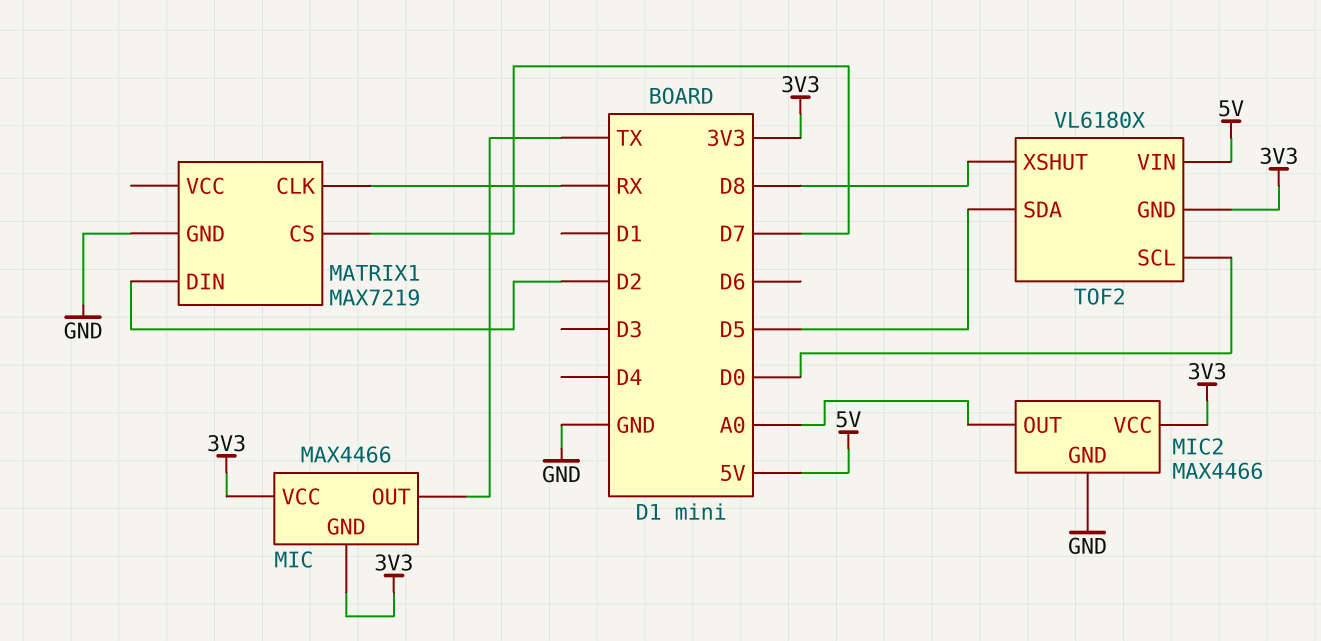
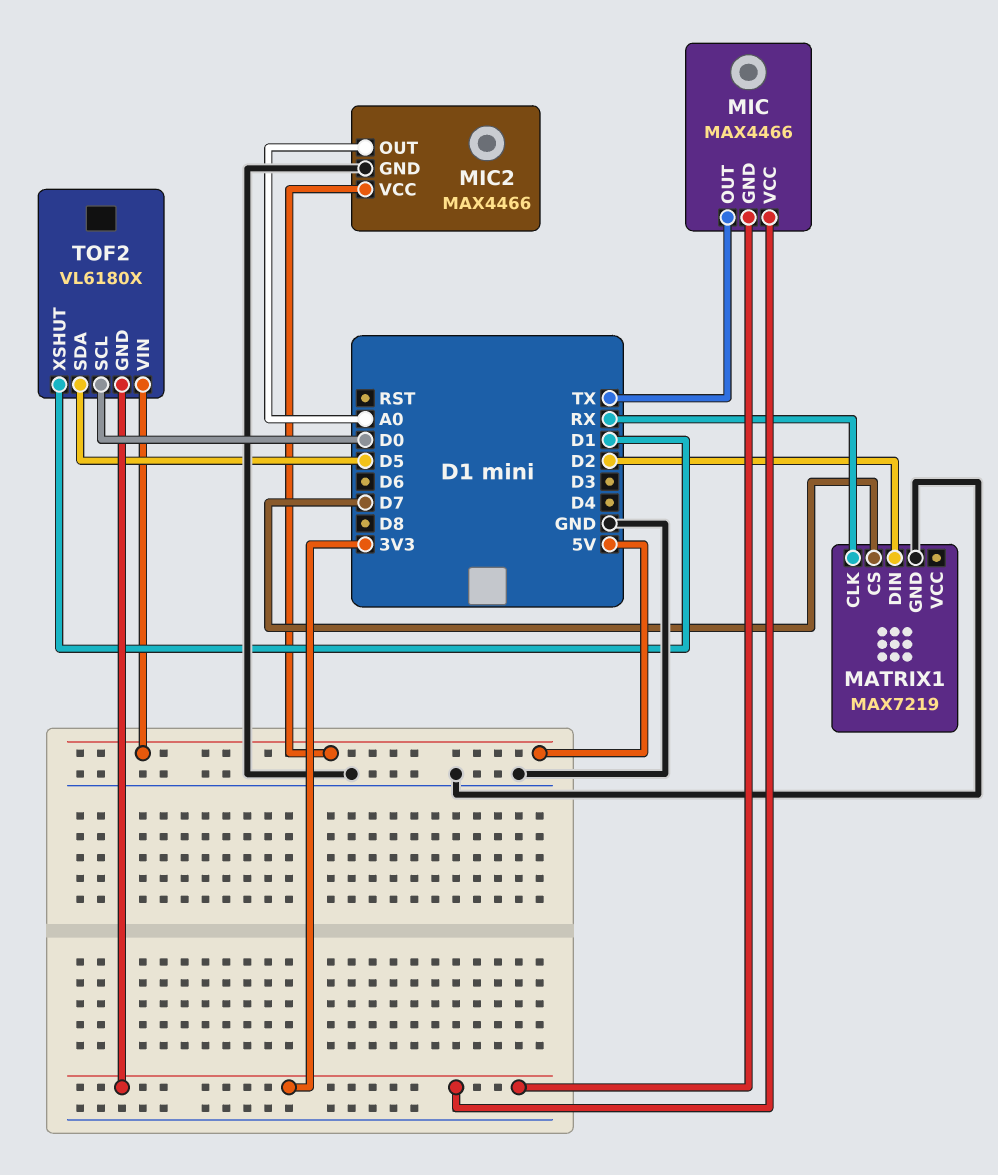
MIC2 pin VCC: 3V3 -> 5V
TOF2 pin XSHUT: D8 -> D1

